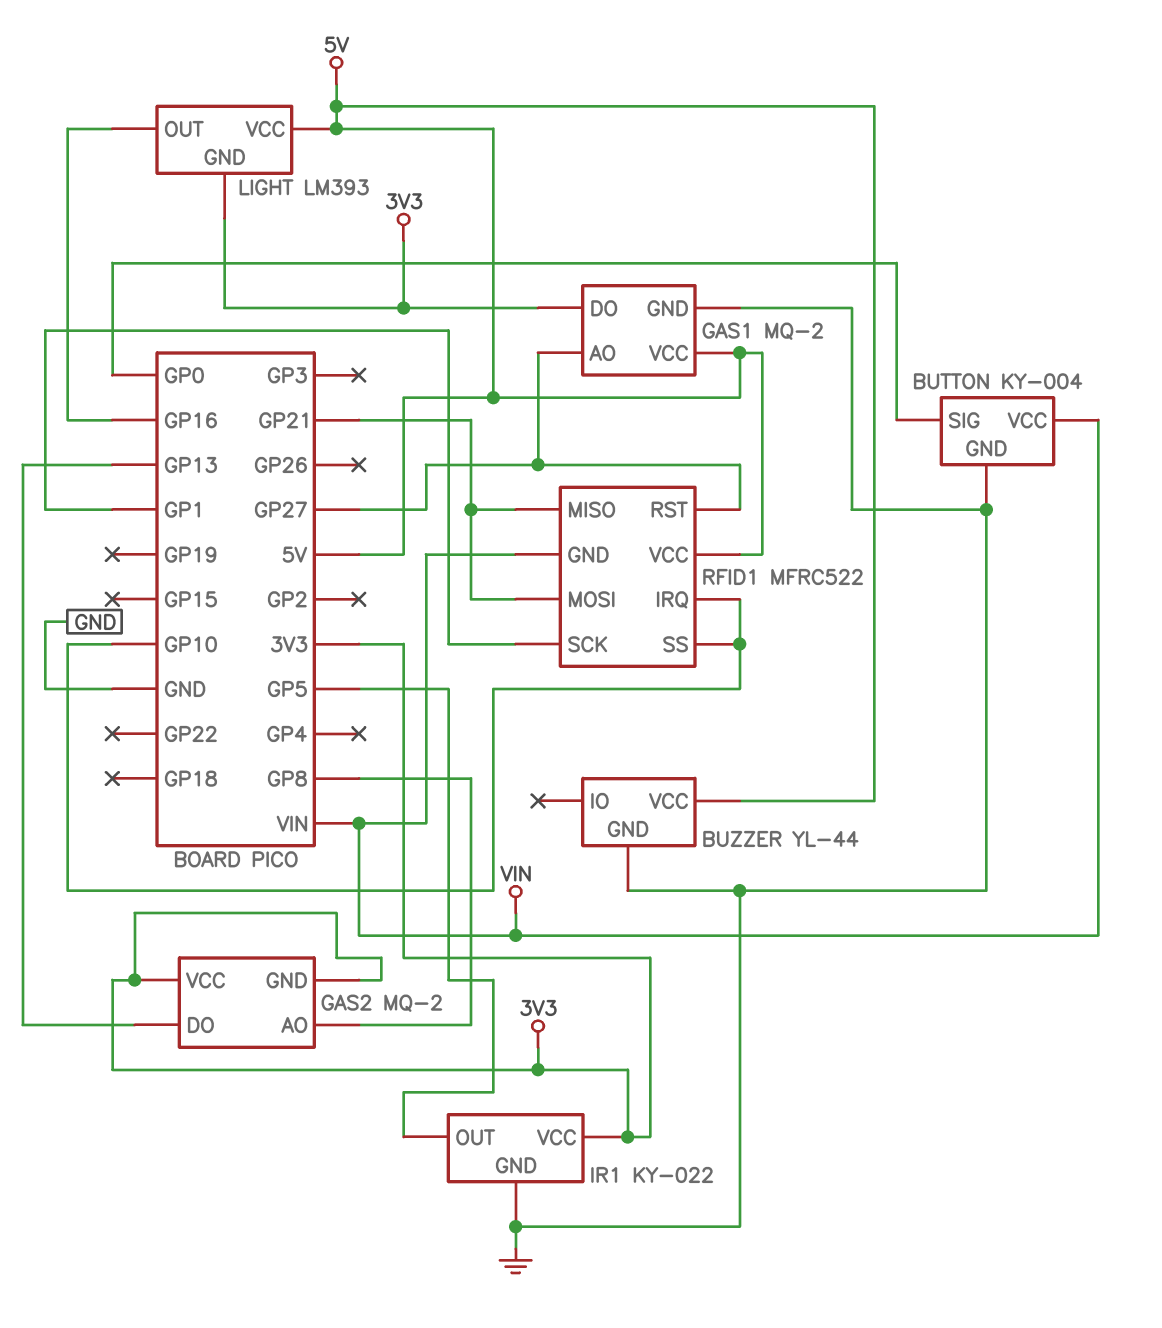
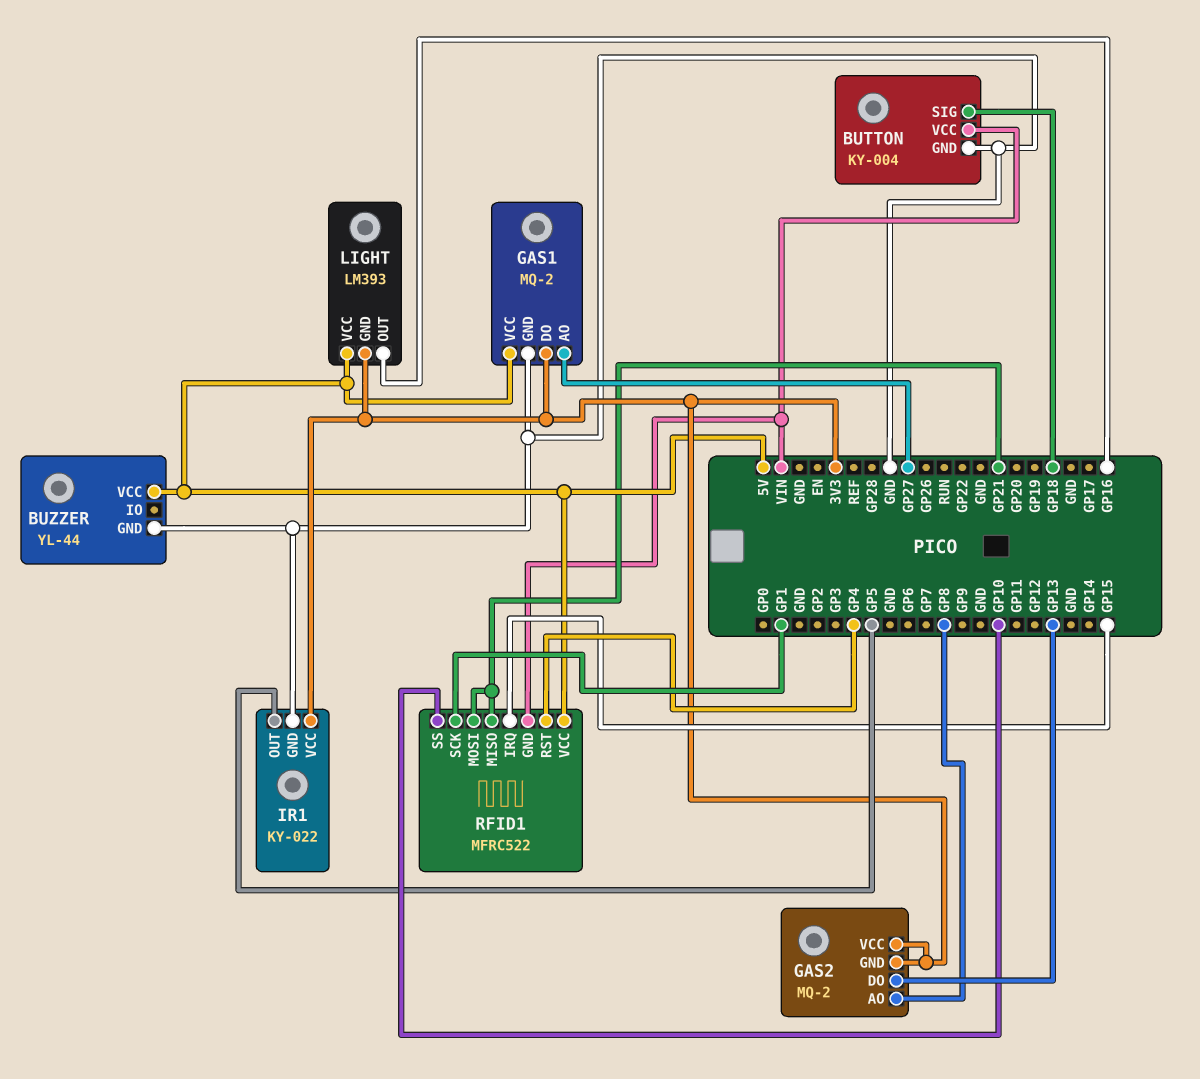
BUTTON pin SIG: GP0 -> GP18
RFID1 pin IRQ: GP10 -> GP15
RFID1 pin RST: GP27 -> GP4

